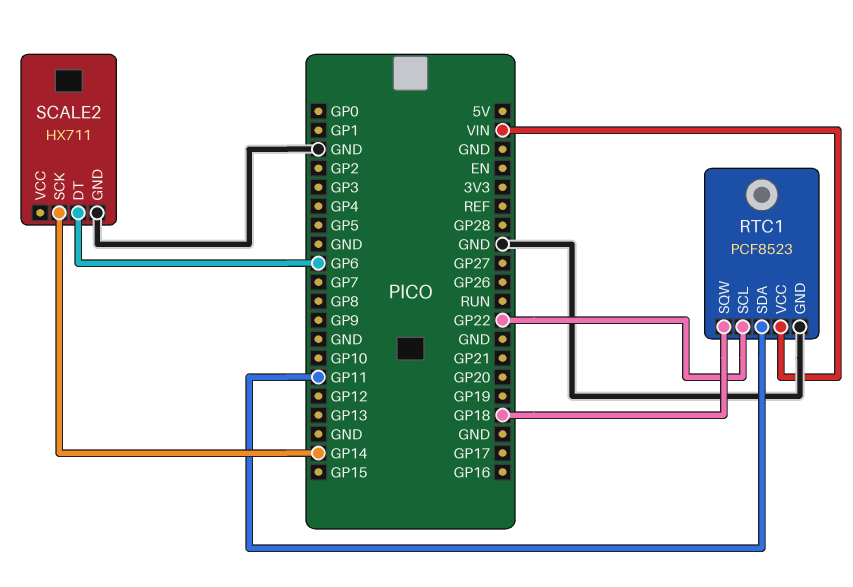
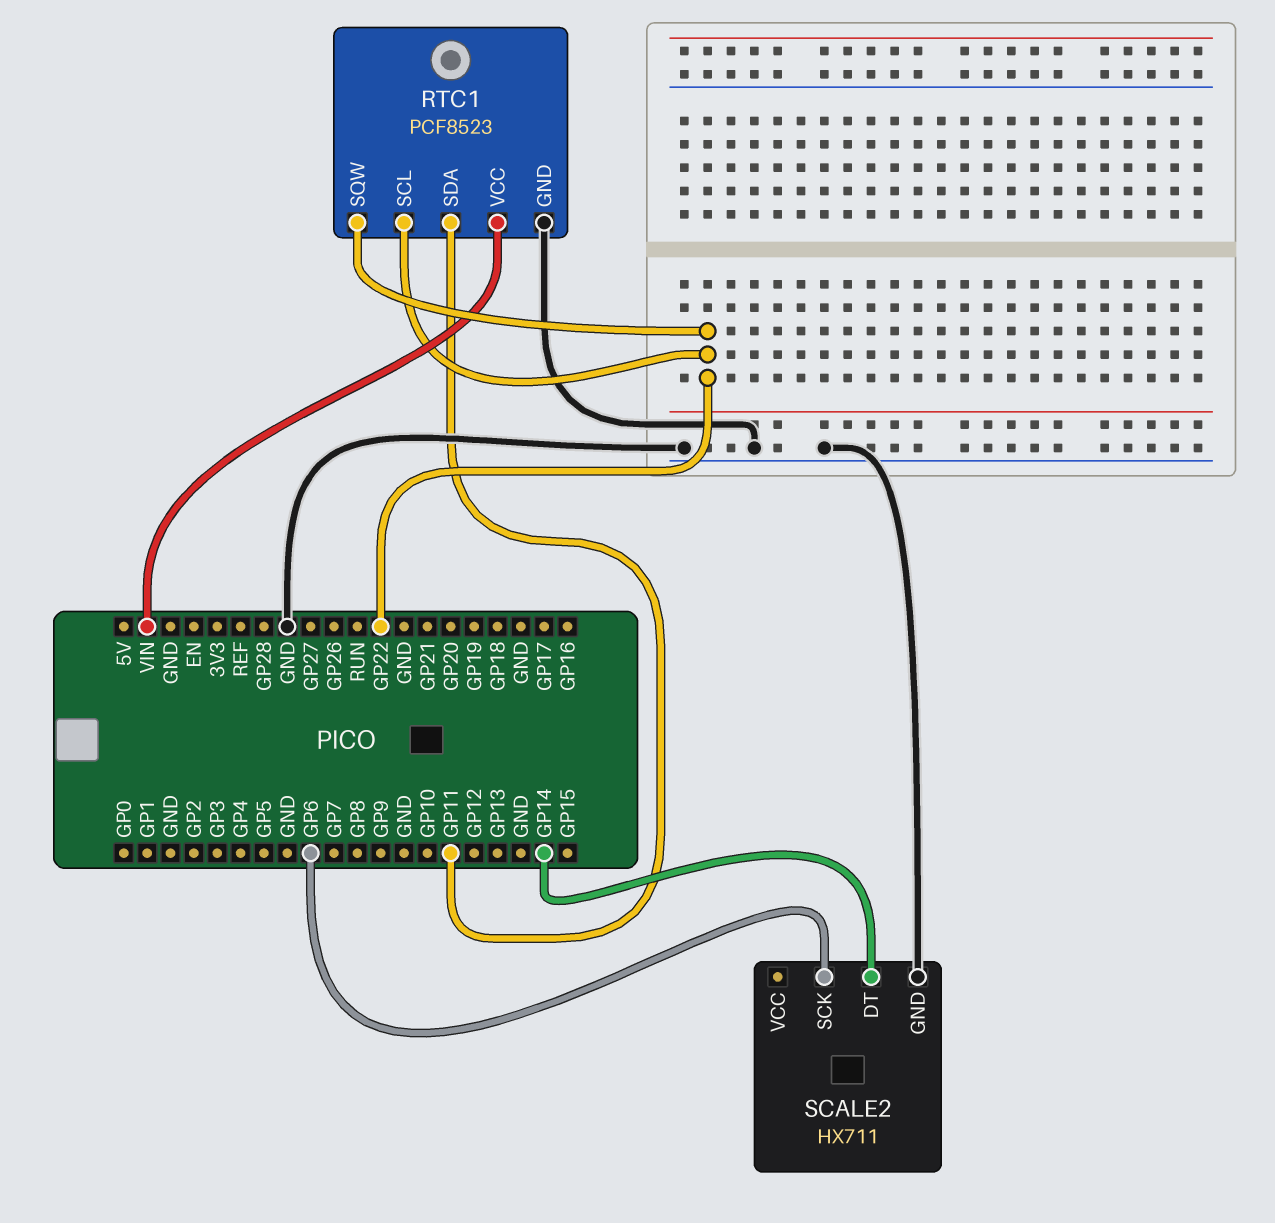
RTC1 pin SQW: GP18 -> GP22
SCALE2 pin DT: GP6 -> GP14
SCALE2 pin SCK: GP14 -> GP6

